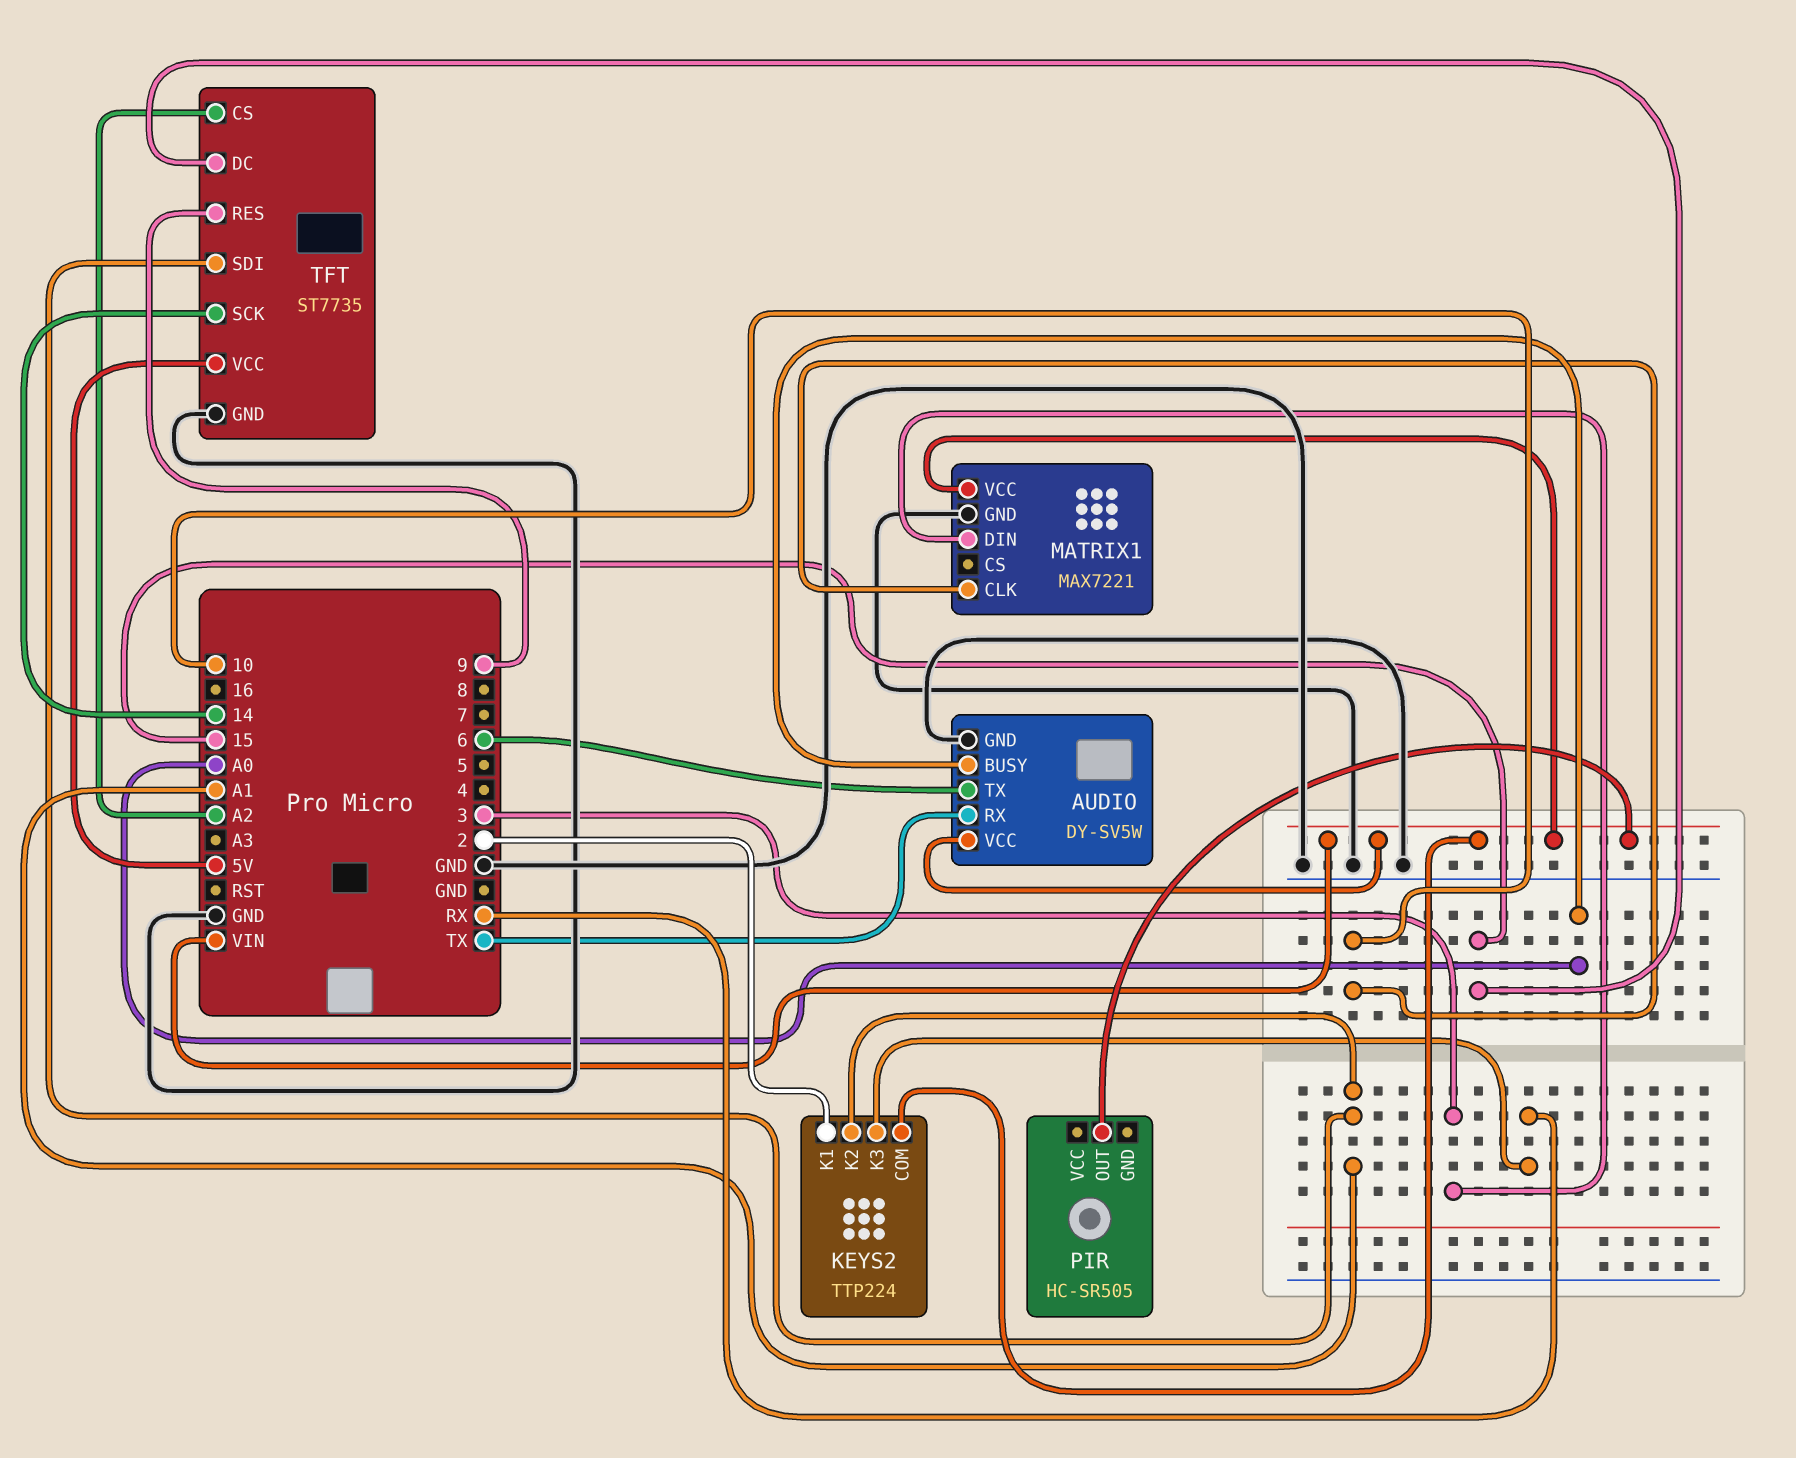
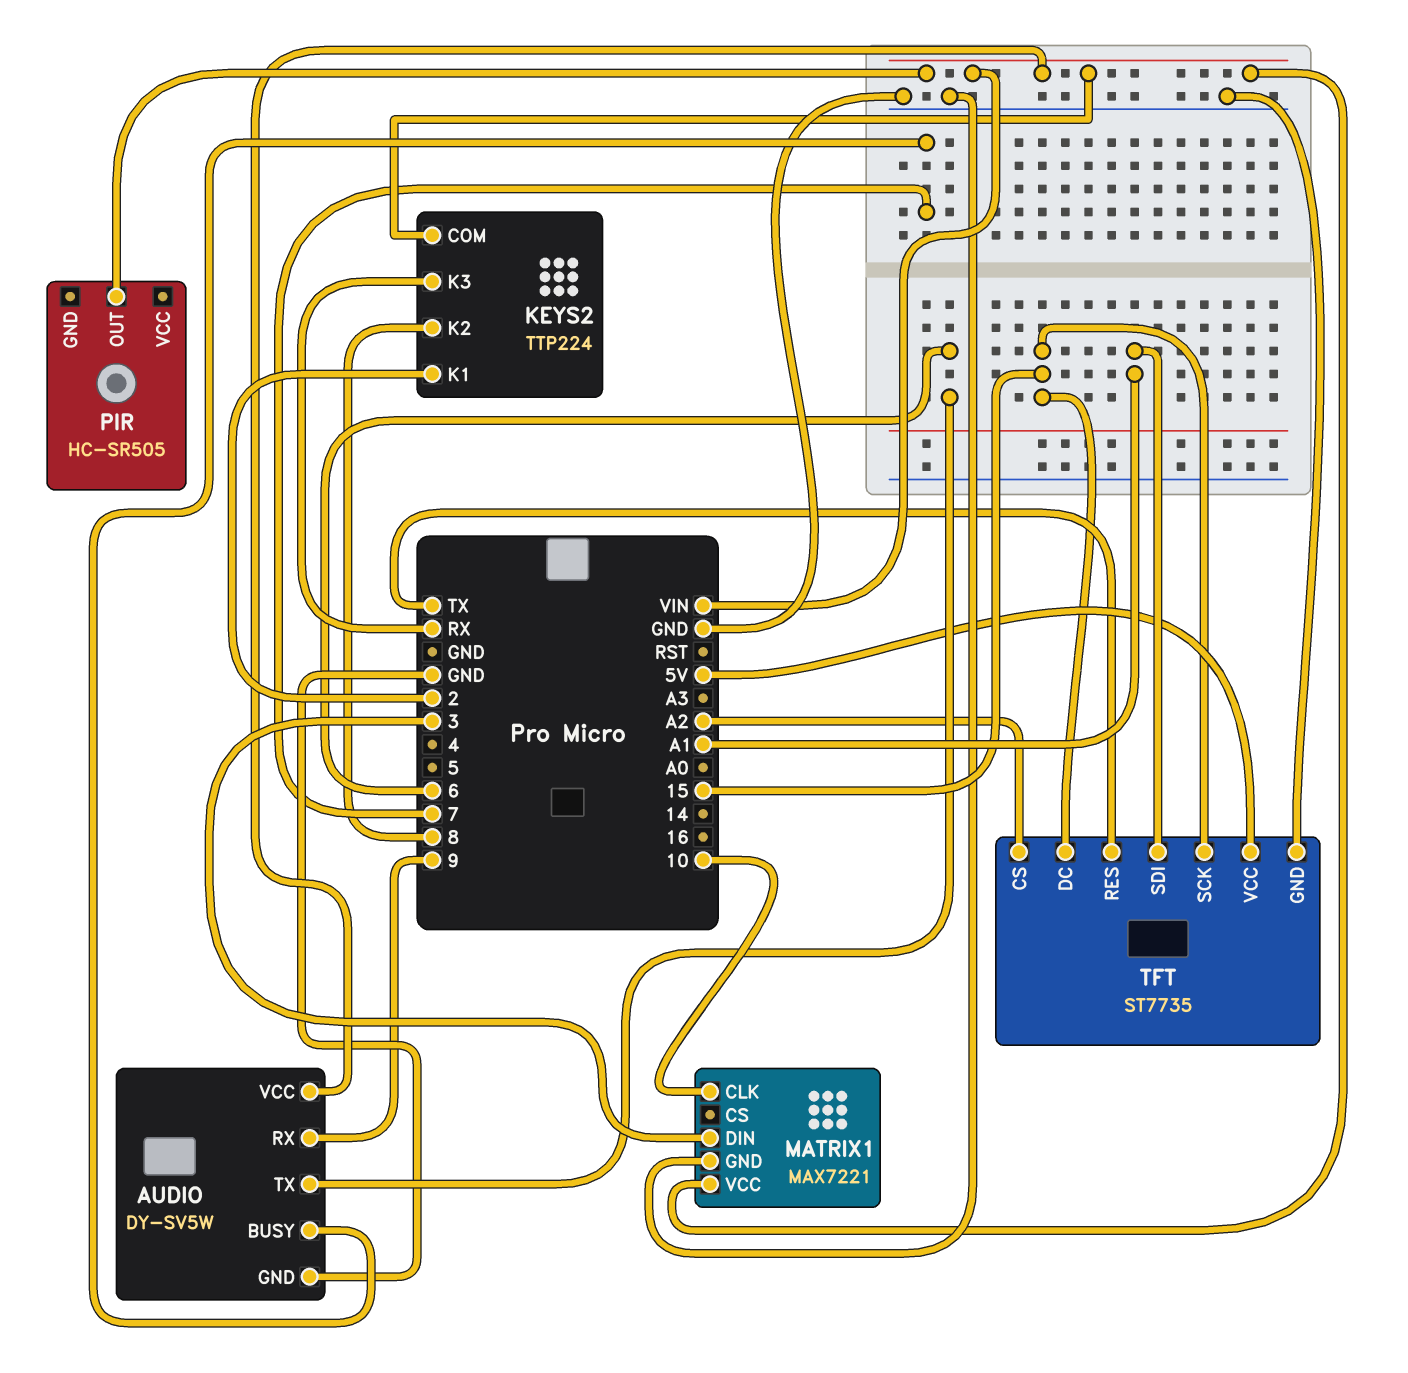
AUDIO pin BUSY: A0 -> 7
AUDIO pin RX: TX -> 9
KEYS2 pin K2: A1 -> 8
TFT pin RES: 9 -> TX
TFT pin SCK: 14 -> 15

